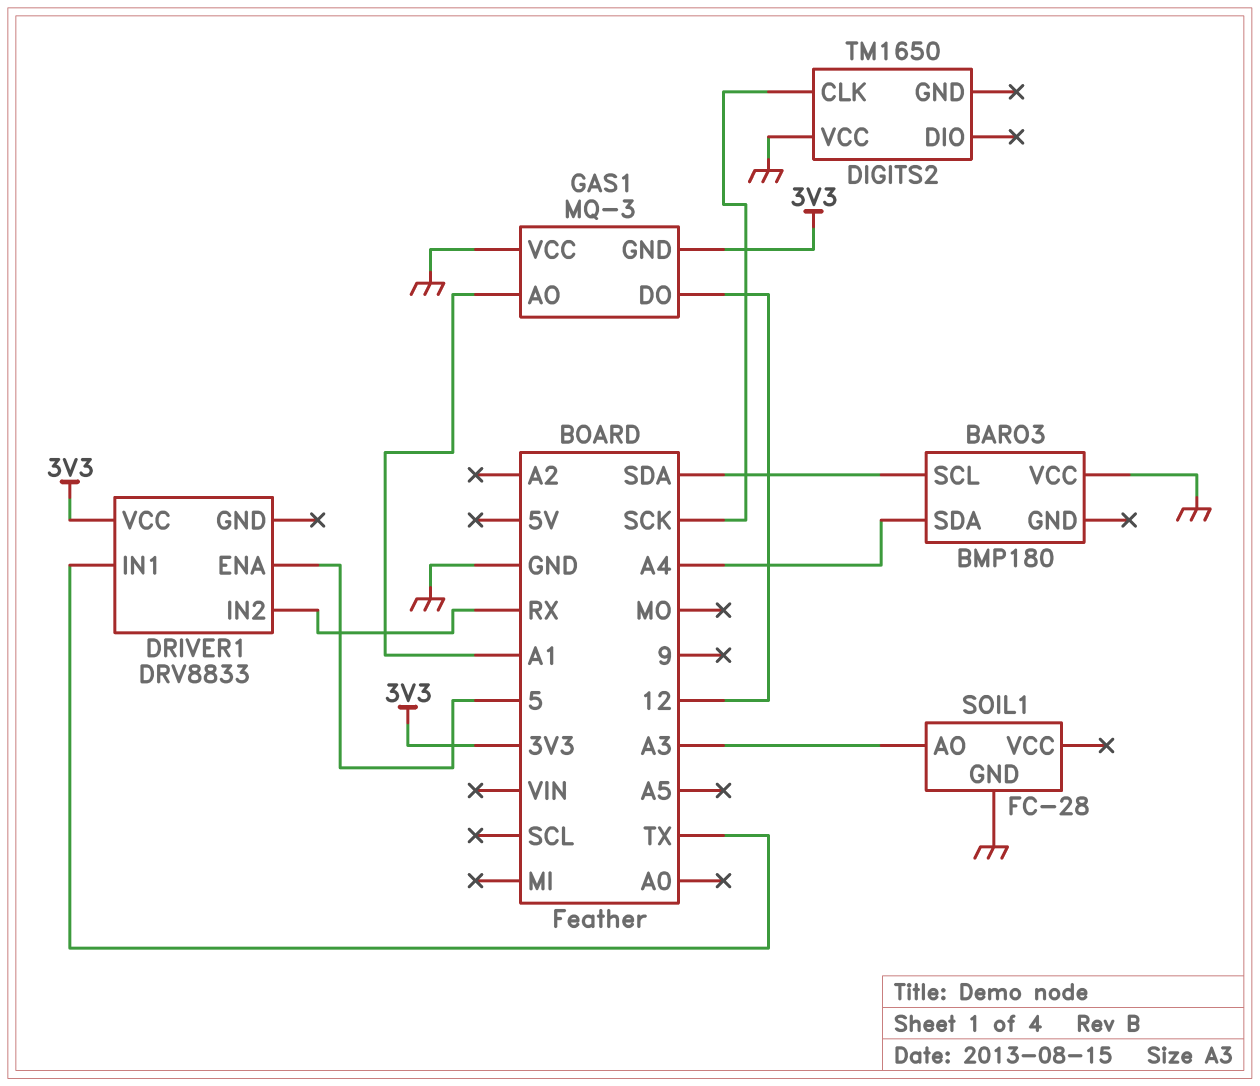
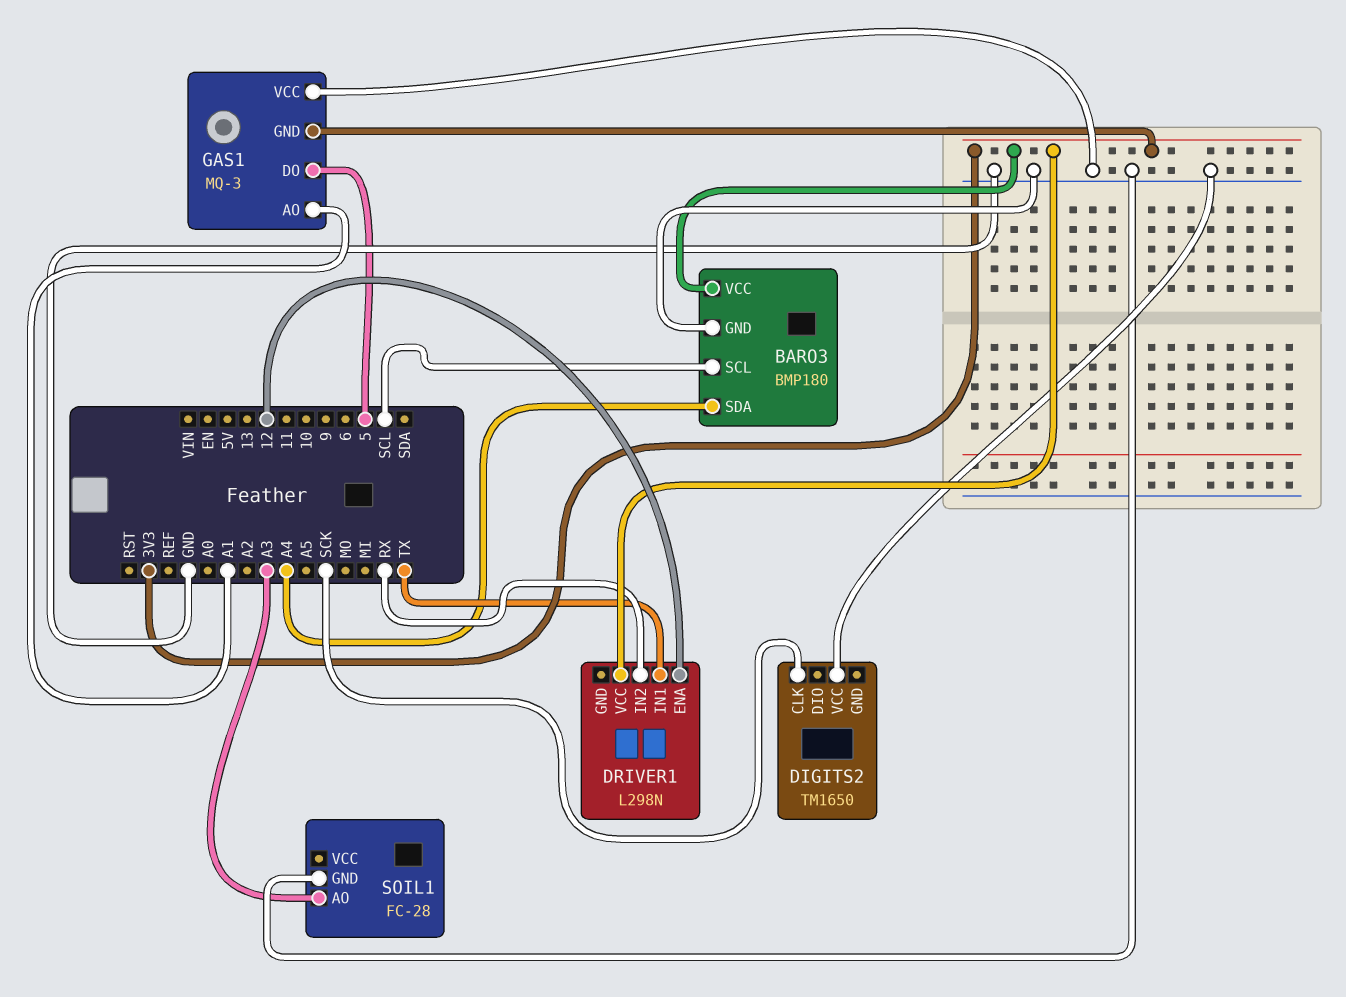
BARO3 pin GND: none -> GND
BARO3 pin SCL: SDA -> SCL
BARO3 pin VCC: GND -> 3V3
DRIVER1: DRV8833 -> L298N
DRIVER1 pin ENA: 5 -> 12
GAS1 pin DO: 12 -> 5

